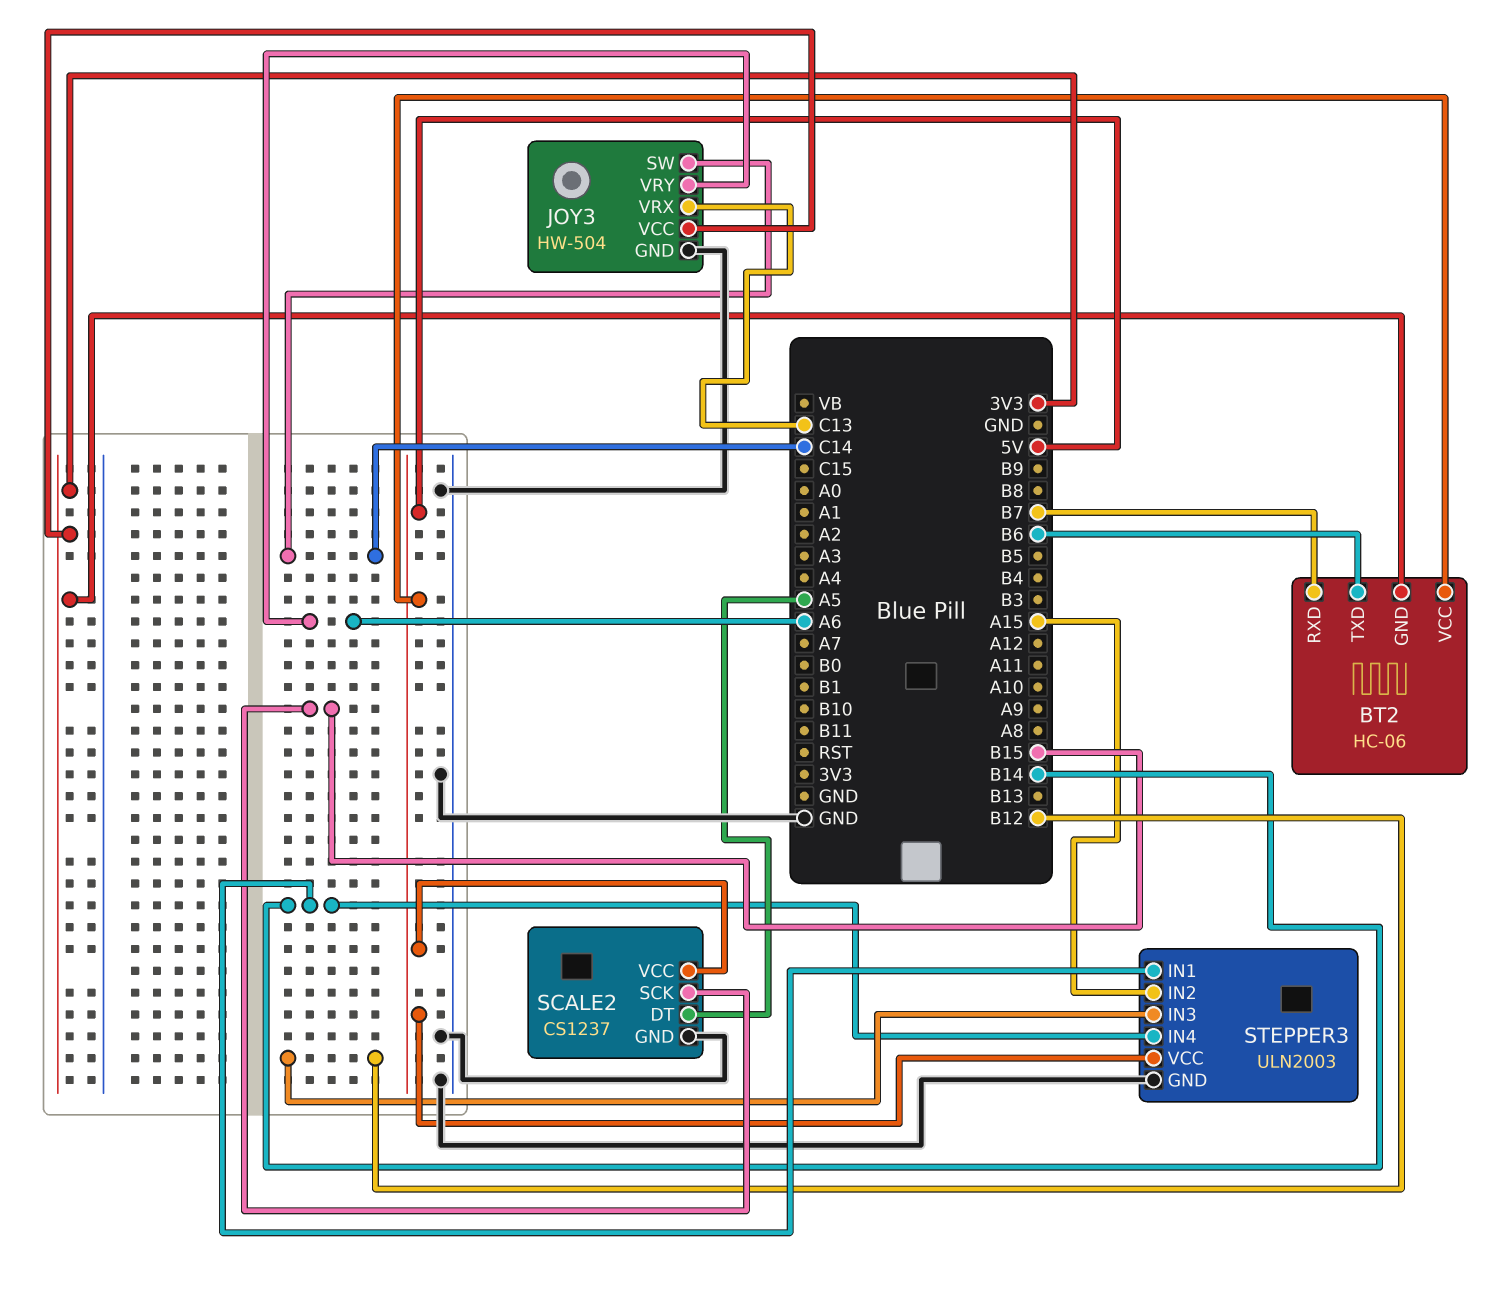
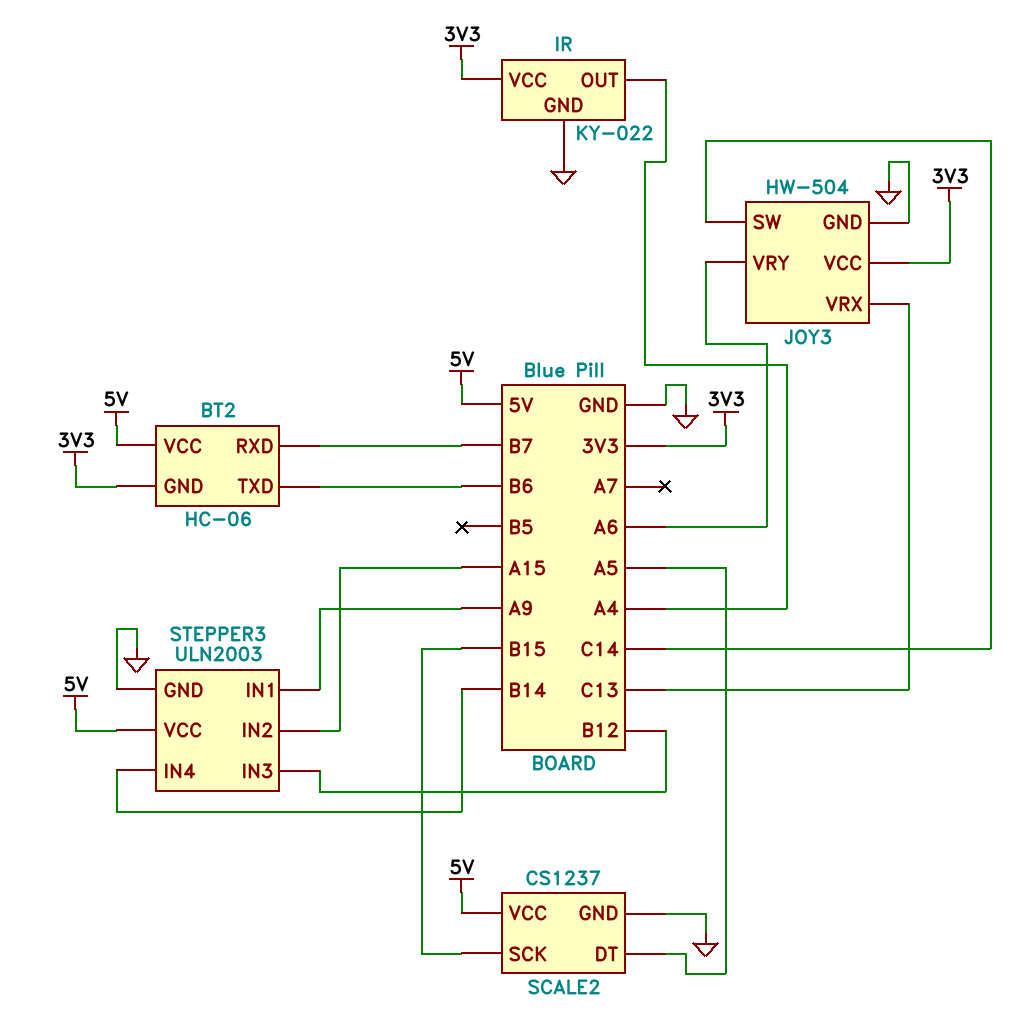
IR: none -> KY-022
IR pin GND: none -> GND
IR pin OUT: none -> A4
IR pin VCC: none -> 3V3
STEPPER3 pin IN1: B14 -> A9

